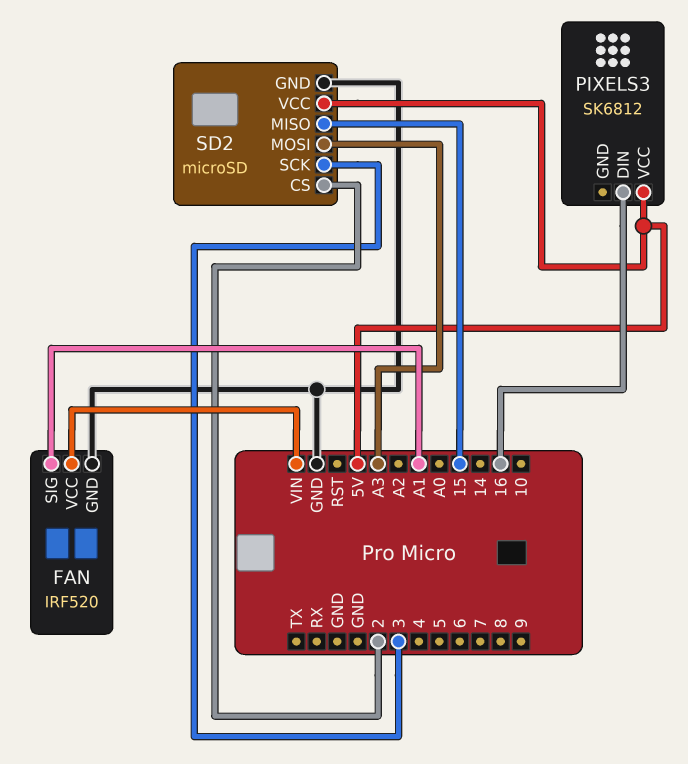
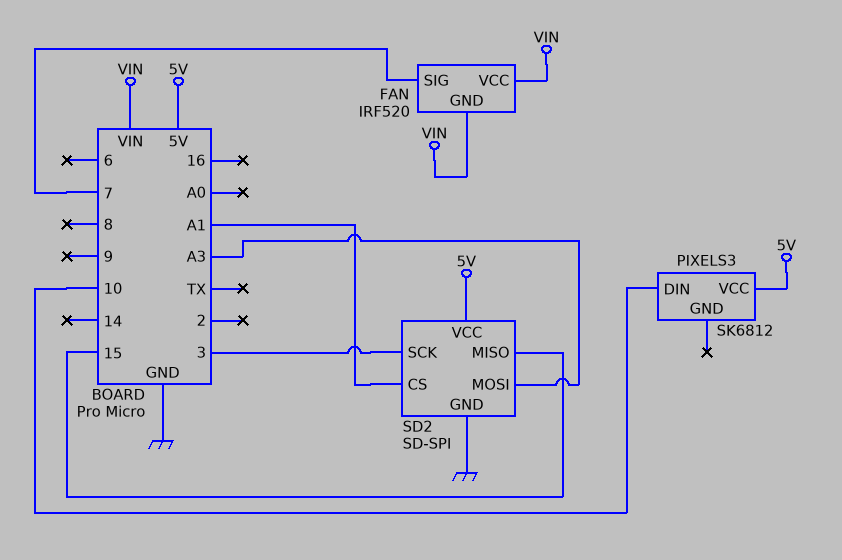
FAN pin GND: GND -> VIN
FAN pin SIG: A1 -> 7
PIXELS3 pin DIN: 16 -> 10
SD2: microSD -> SD-SPI
SD2 pin CS: 2 -> A1

